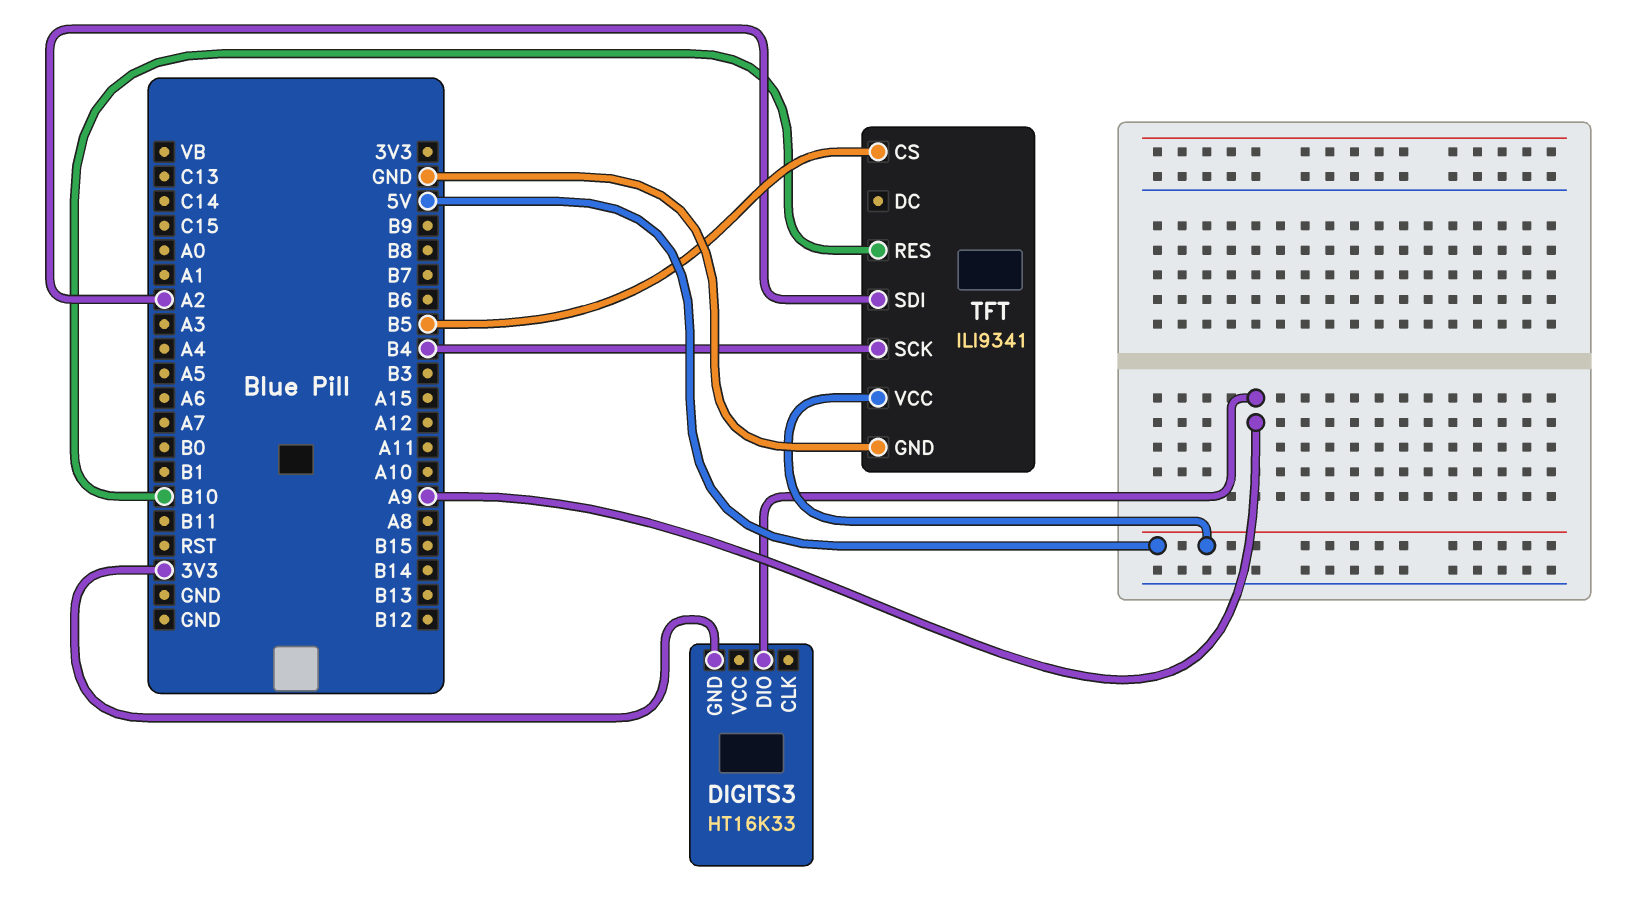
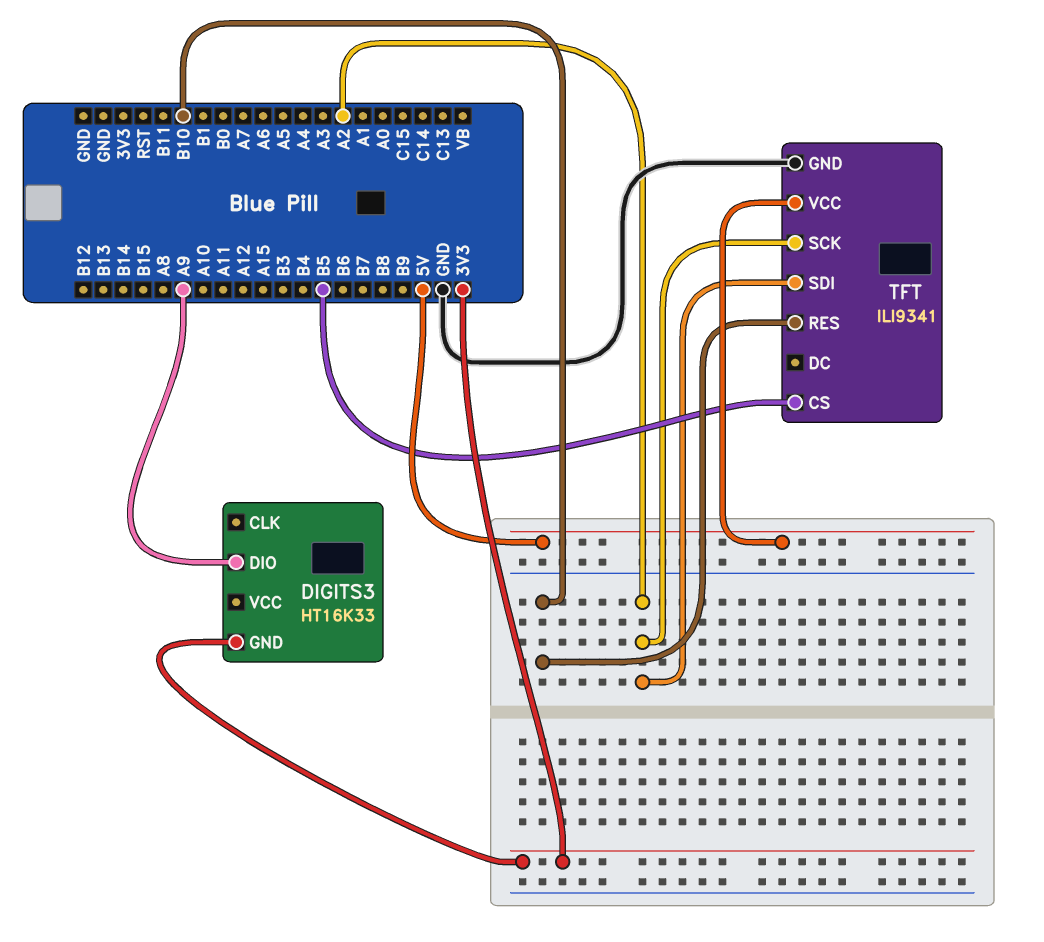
TFT pin SCK: B4 -> A2

